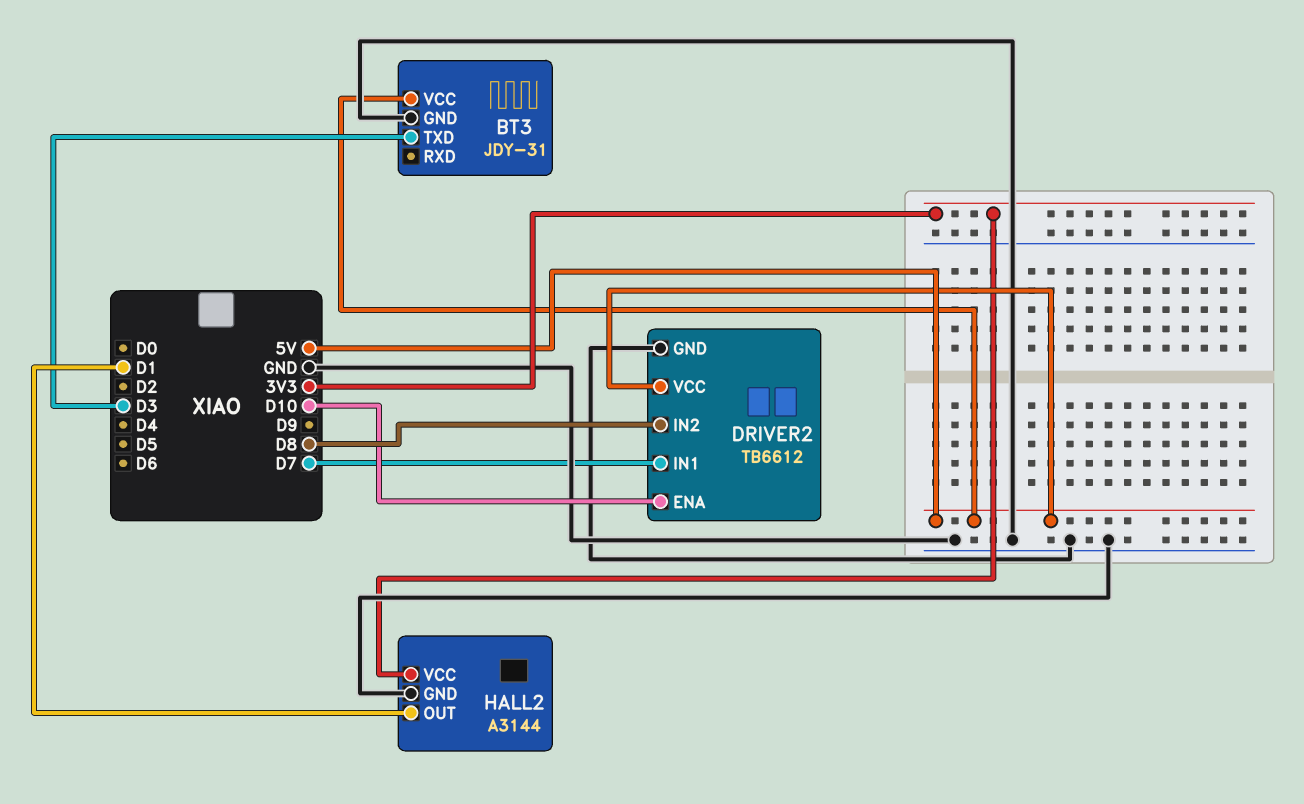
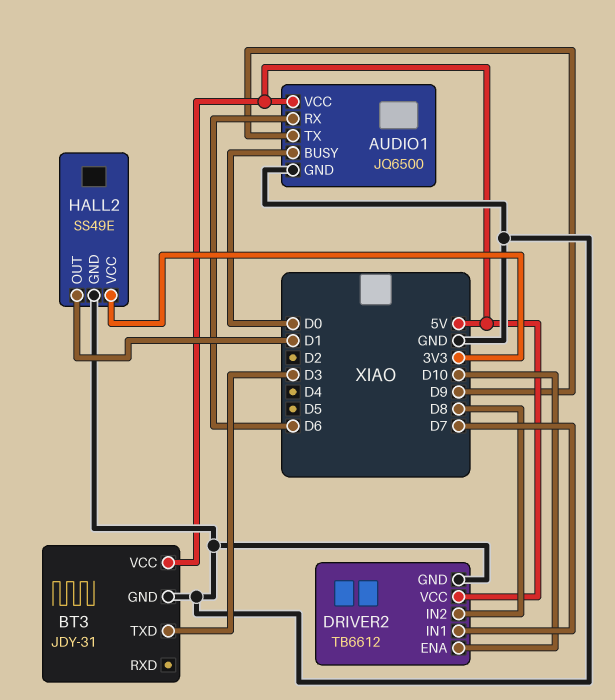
AUDIO1: none -> JQ6500
AUDIO1 pin BUSY: none -> D0
AUDIO1 pin GND: none -> GND
AUDIO1 pin RX: none -> D6
AUDIO1 pin TX: none -> D9
AUDIO1 pin VCC: none -> 5V
HALL2: A3144 -> SS49E

